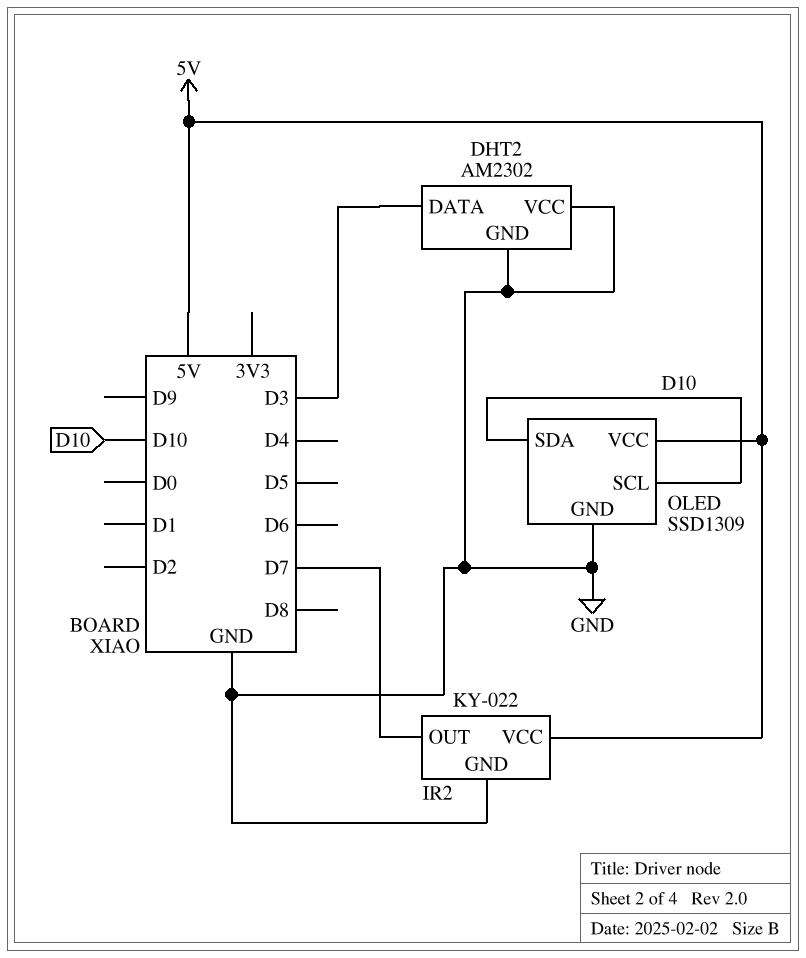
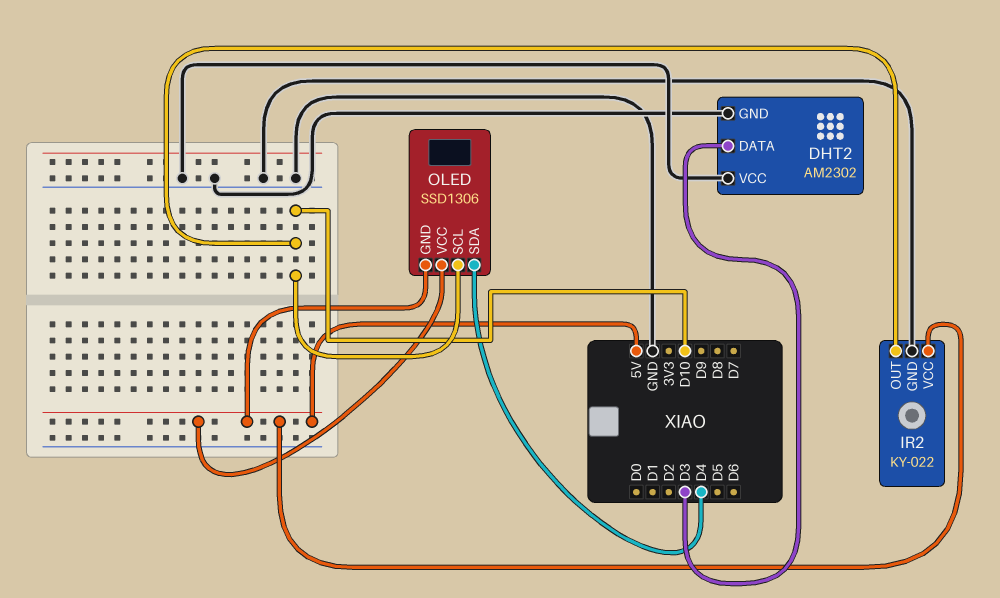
IR2 pin OUT: D7 -> D10
OLED: SSD1309 -> SSD1306
OLED pin GND: GND -> 5V
OLED pin SDA: D10 -> D4

